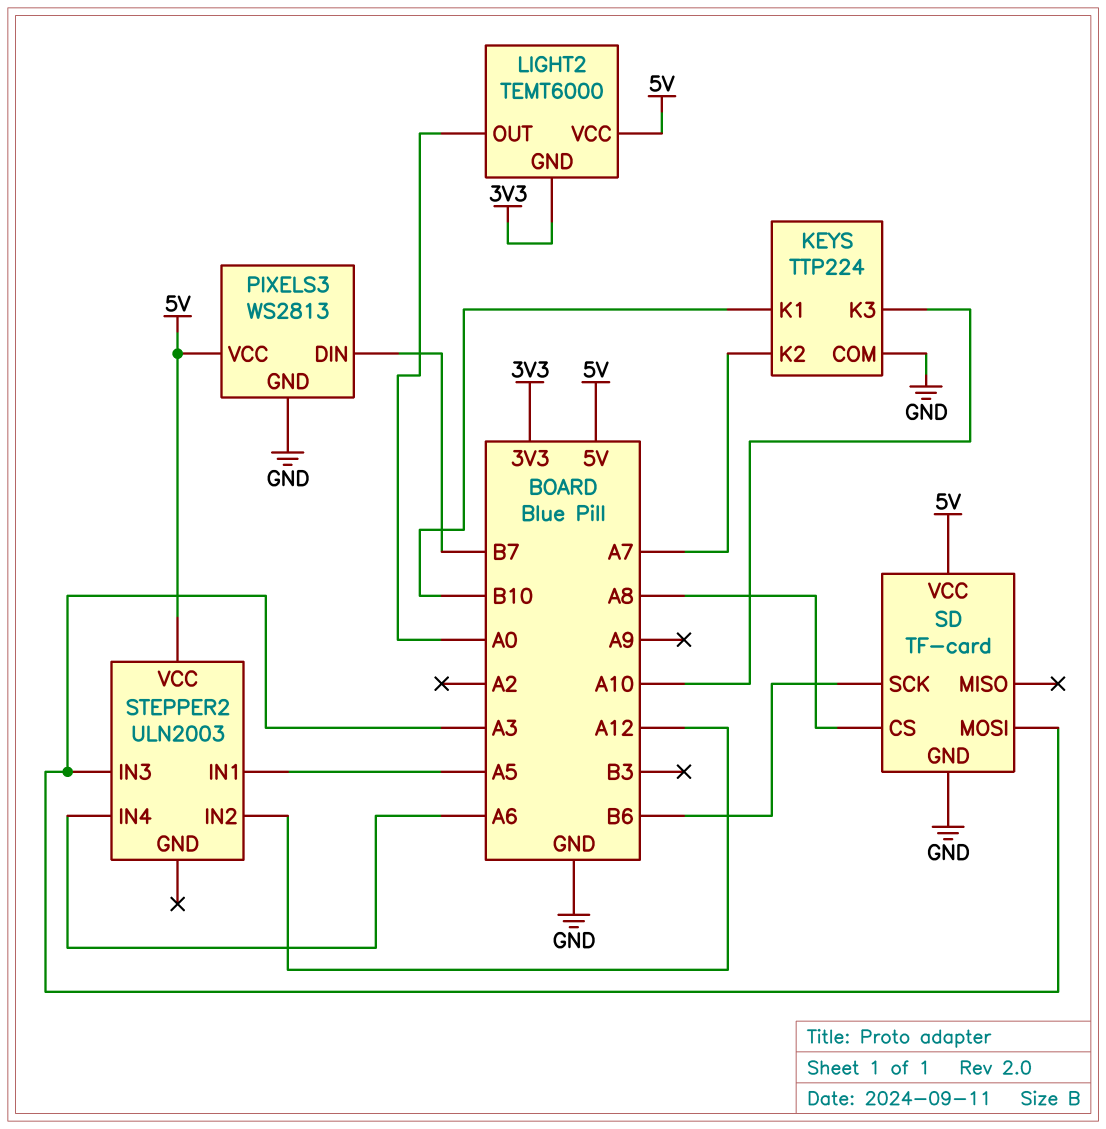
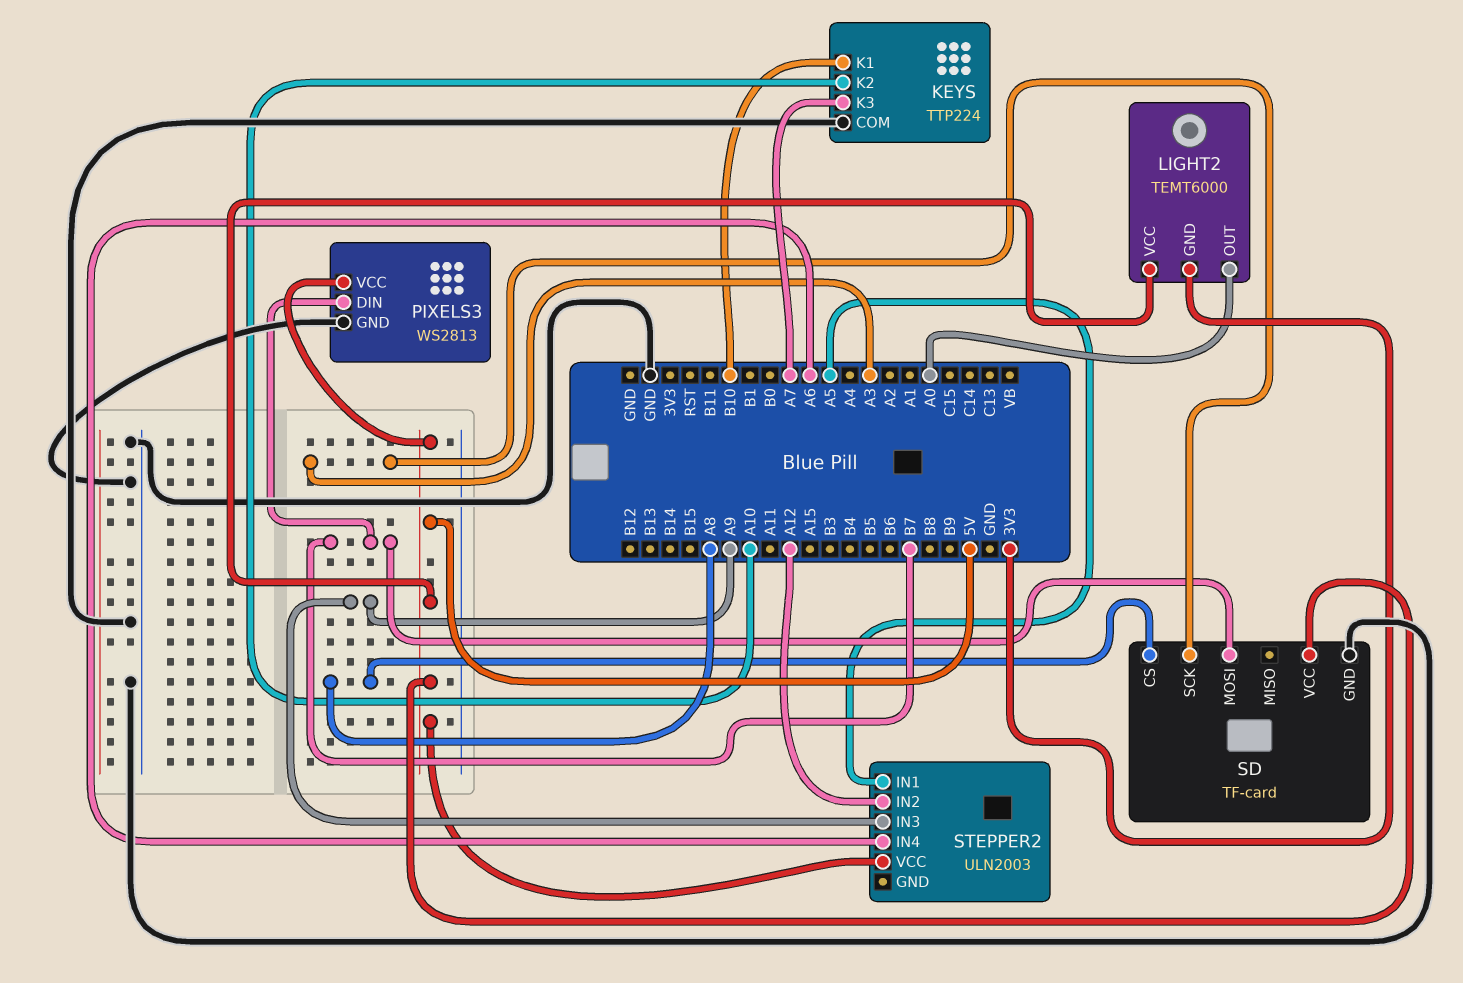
KEYS pin K2: A7 -> A10
KEYS pin K3: A10 -> A7
SD pin MOSI: A3 -> B7
SD pin SCK: B6 -> A3
STEPPER2 pin IN3: A3 -> A9

